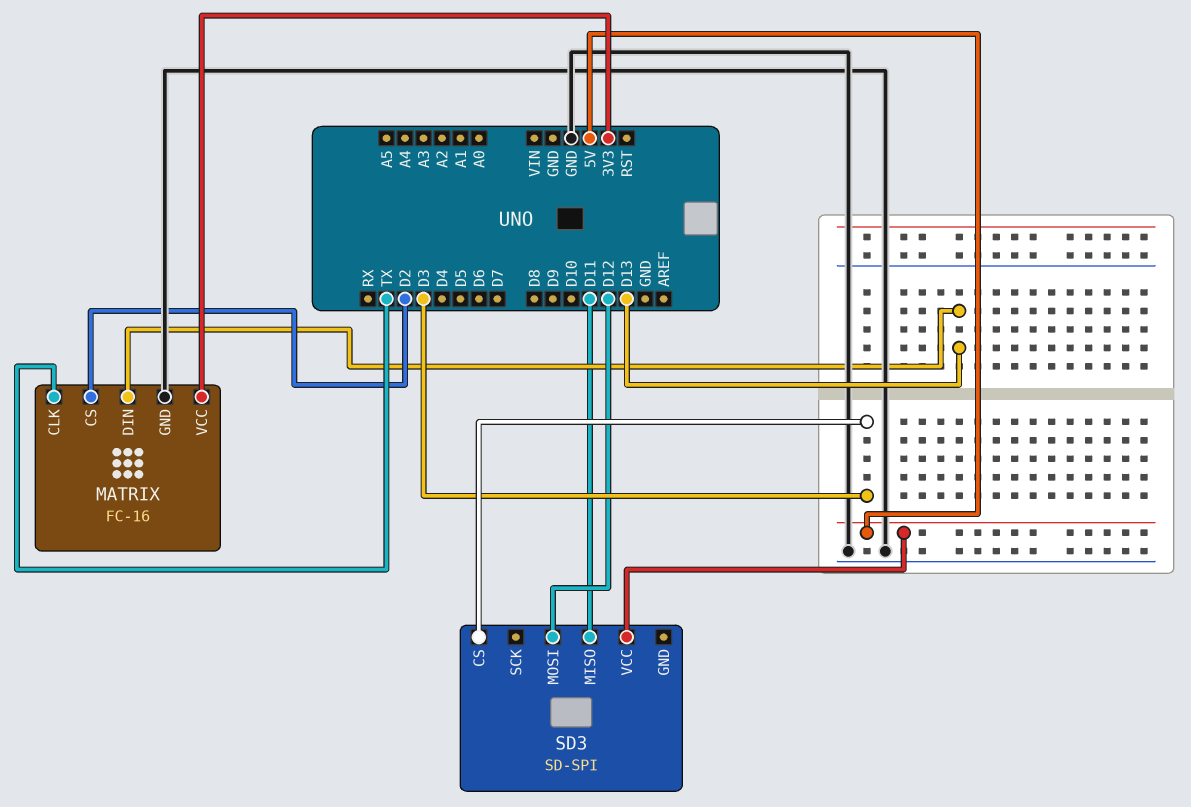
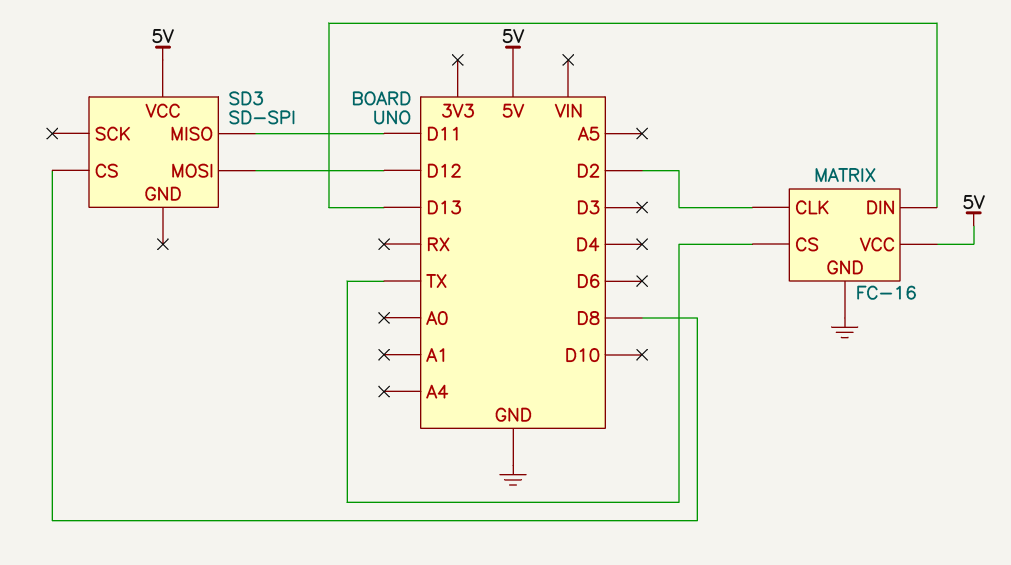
MATRIX pin CLK: TX -> D2
MATRIX pin CS: D2 -> TX
MATRIX pin VCC: 3V3 -> 5V
SD3 pin CS: D3 -> D8

